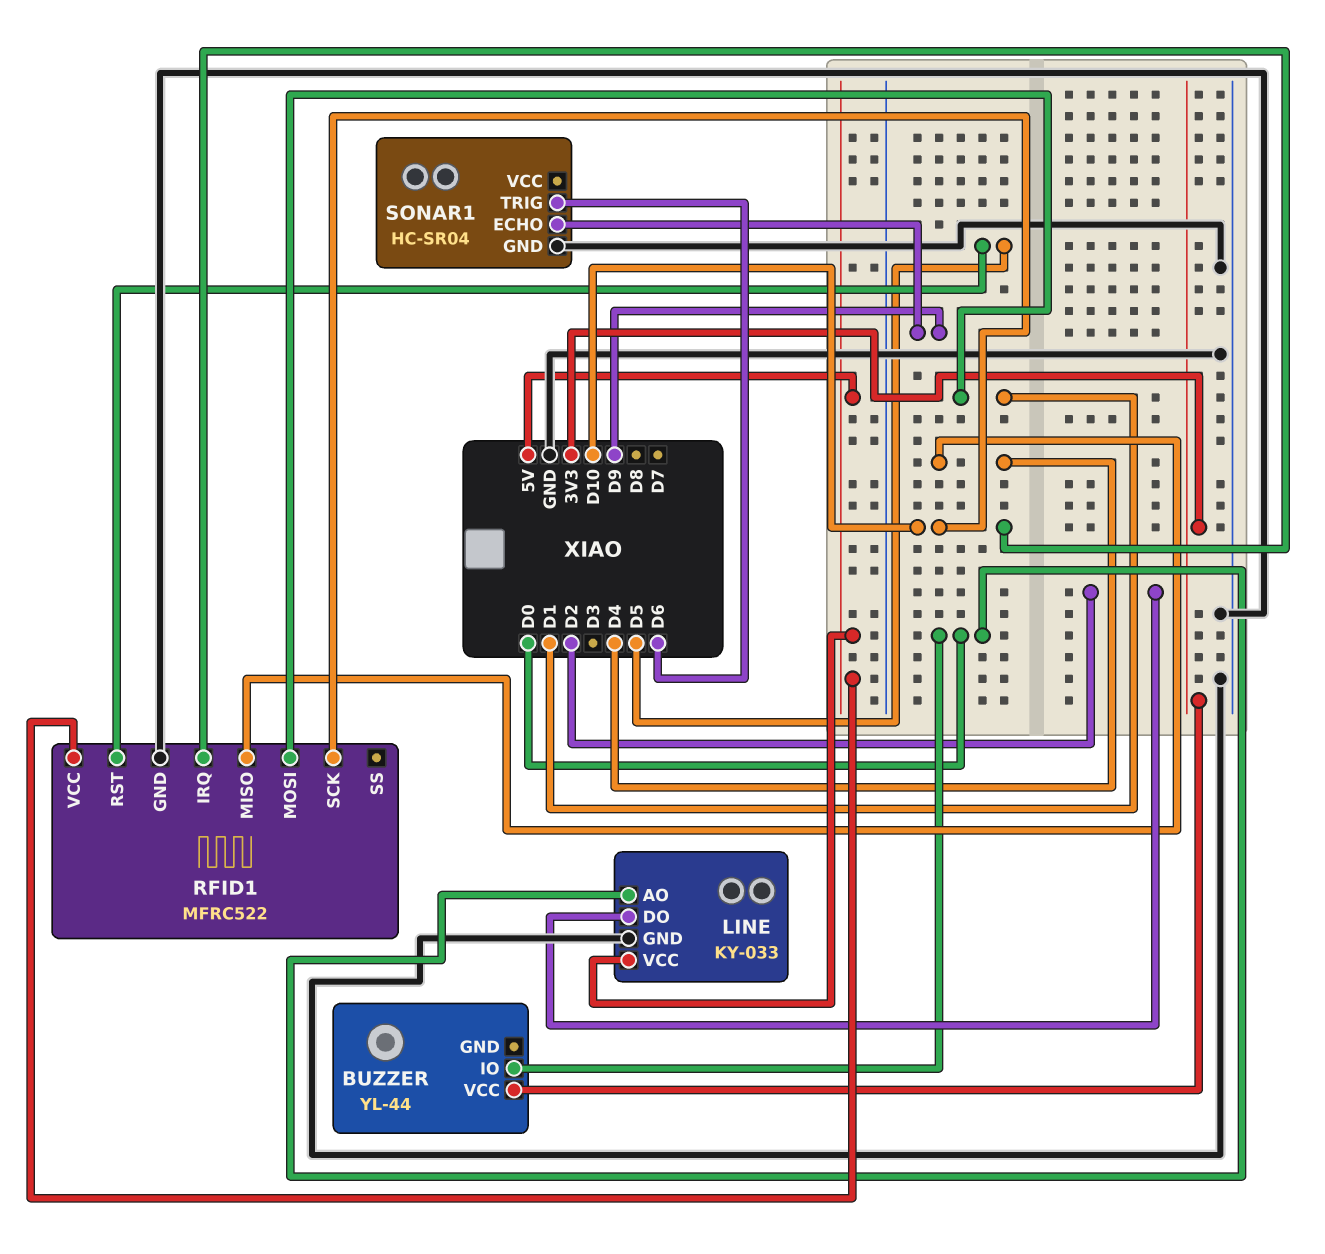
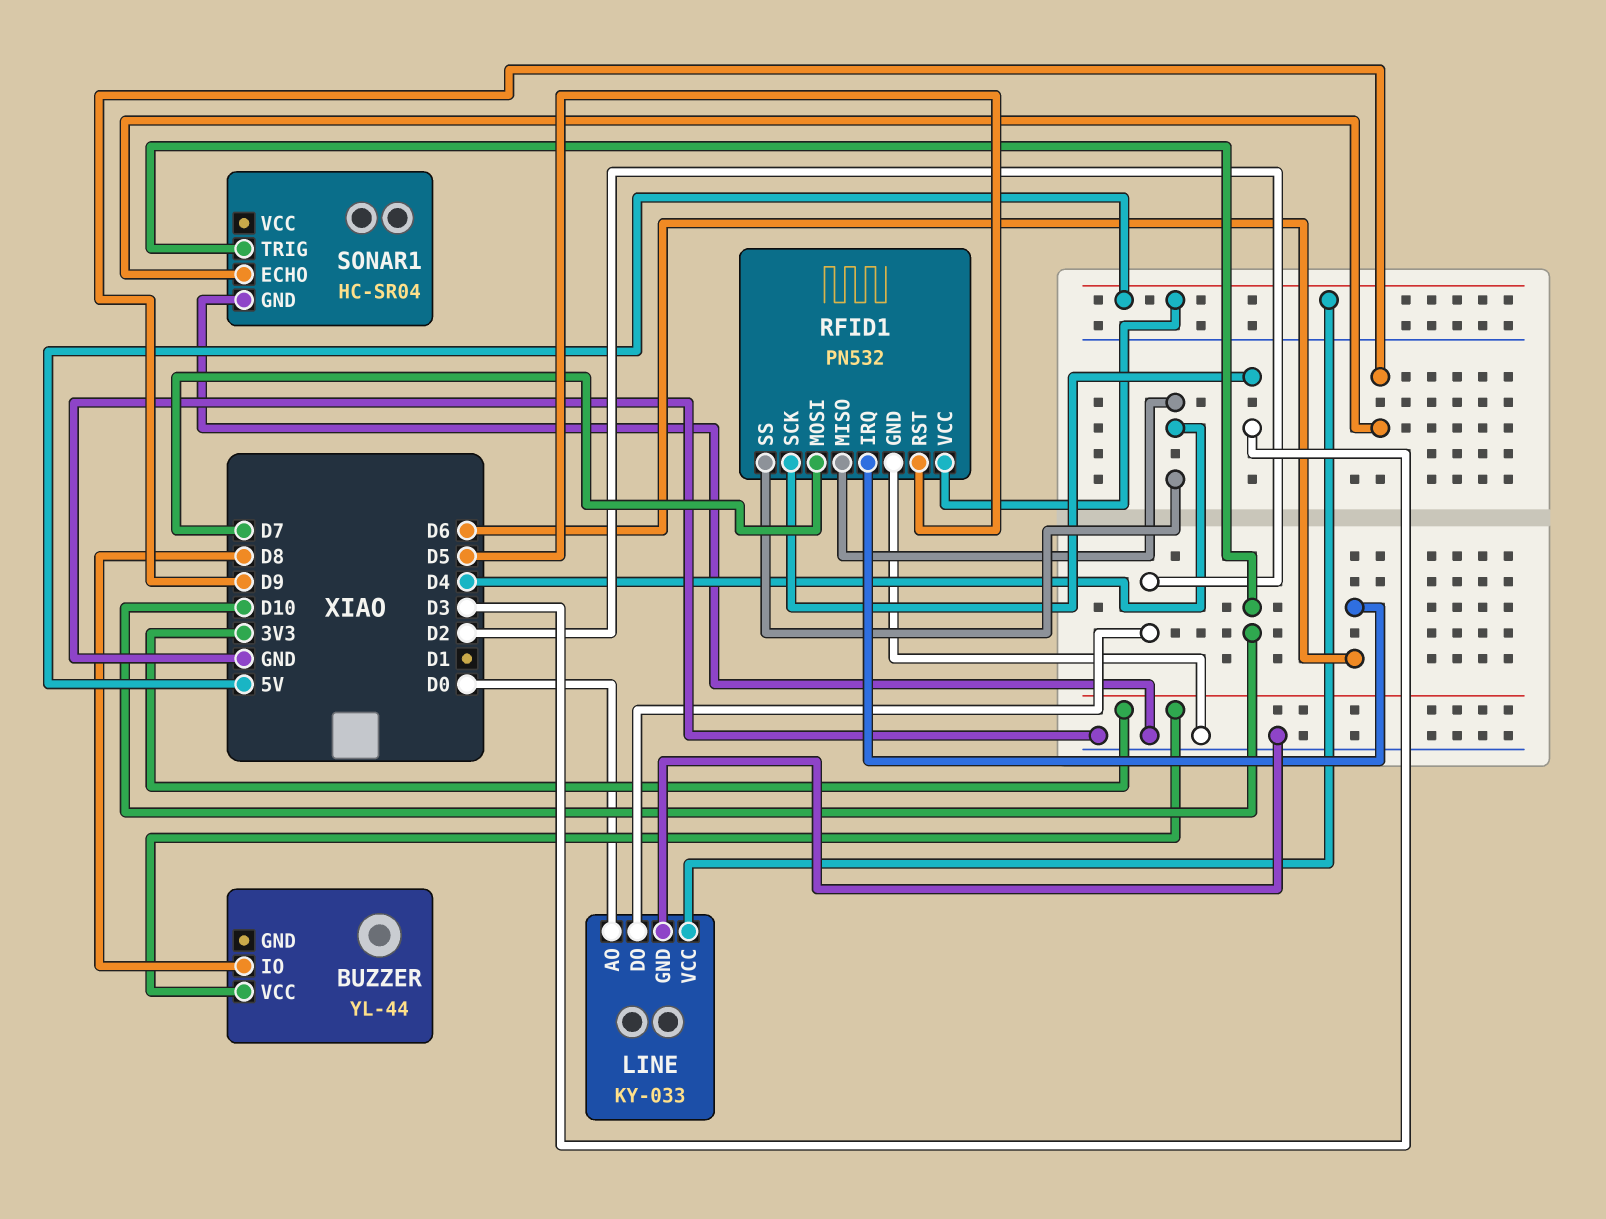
BUZZER pin IO: D0 -> D8
RFID1: MFRC522 -> PN532
RFID1 pin IRQ: D10 -> D6
RFID1 pin MOSI: D1 -> D7
RFID1 pin SCK: D10 -> D3
RFID1 pin SS: none -> D4
SONAR1 pin TRIG: D6 -> D10

